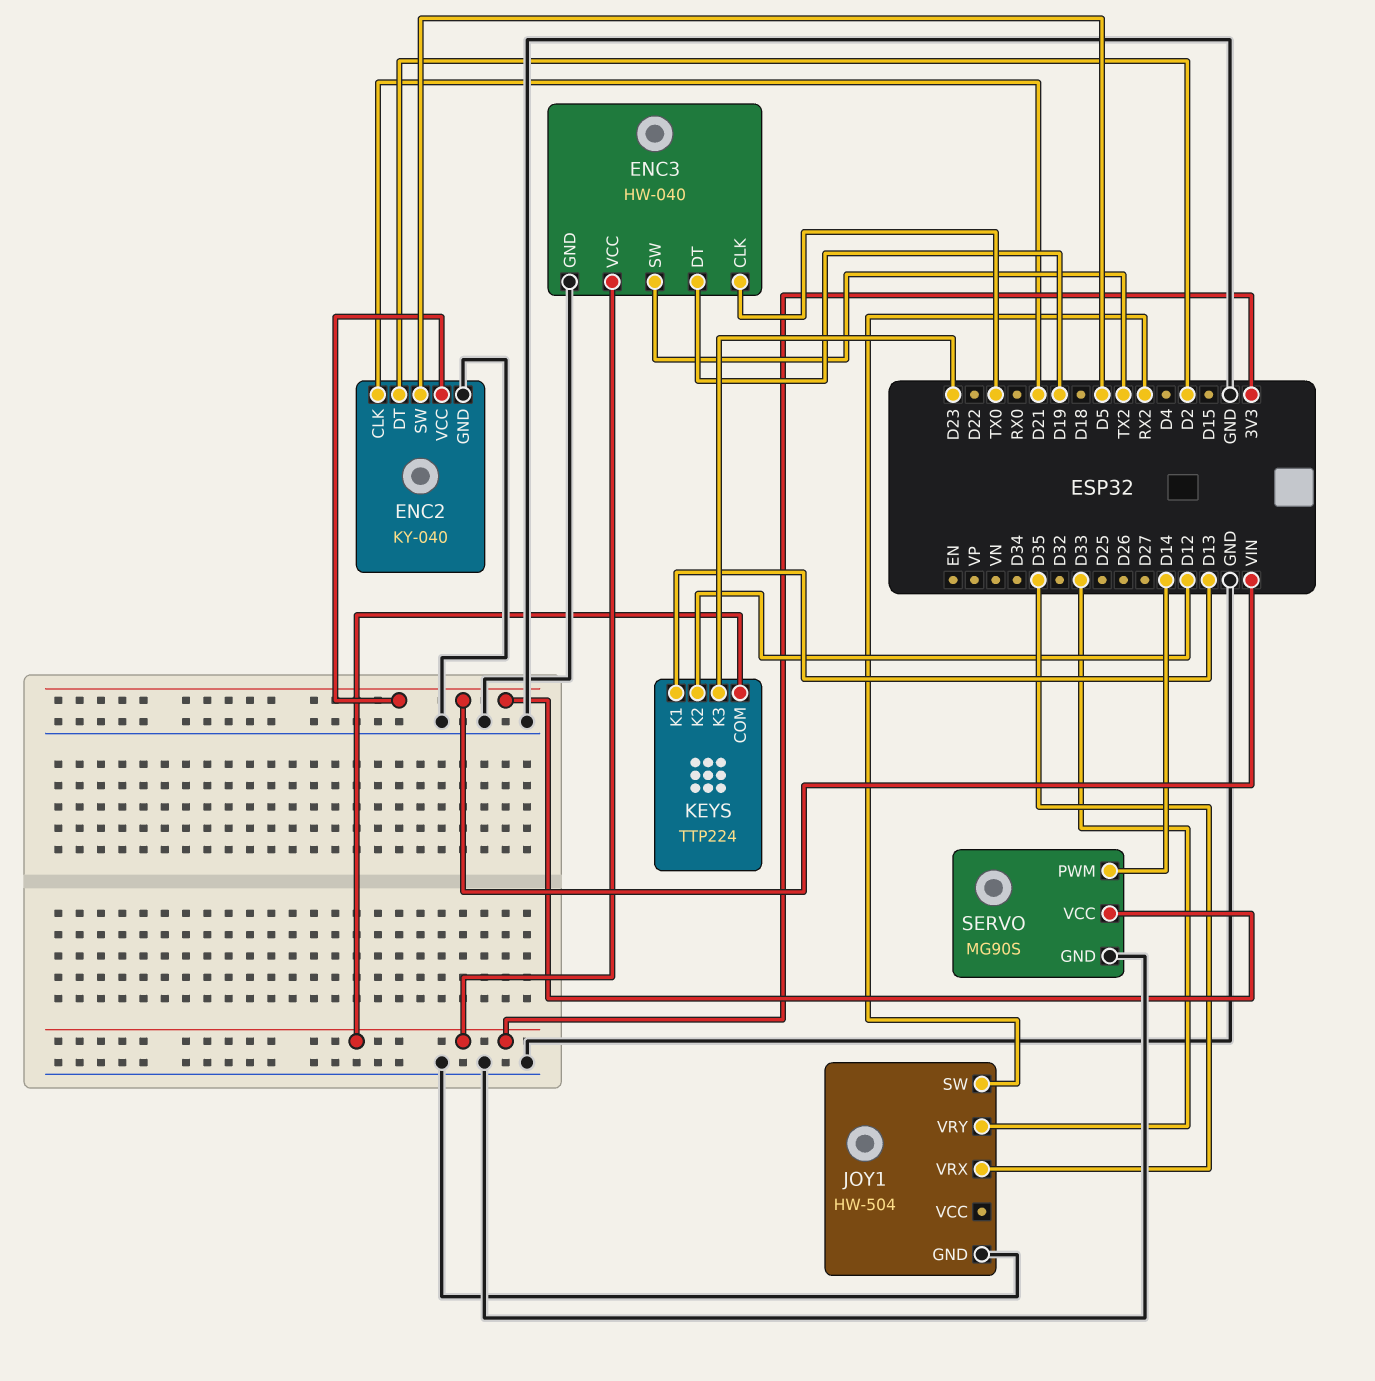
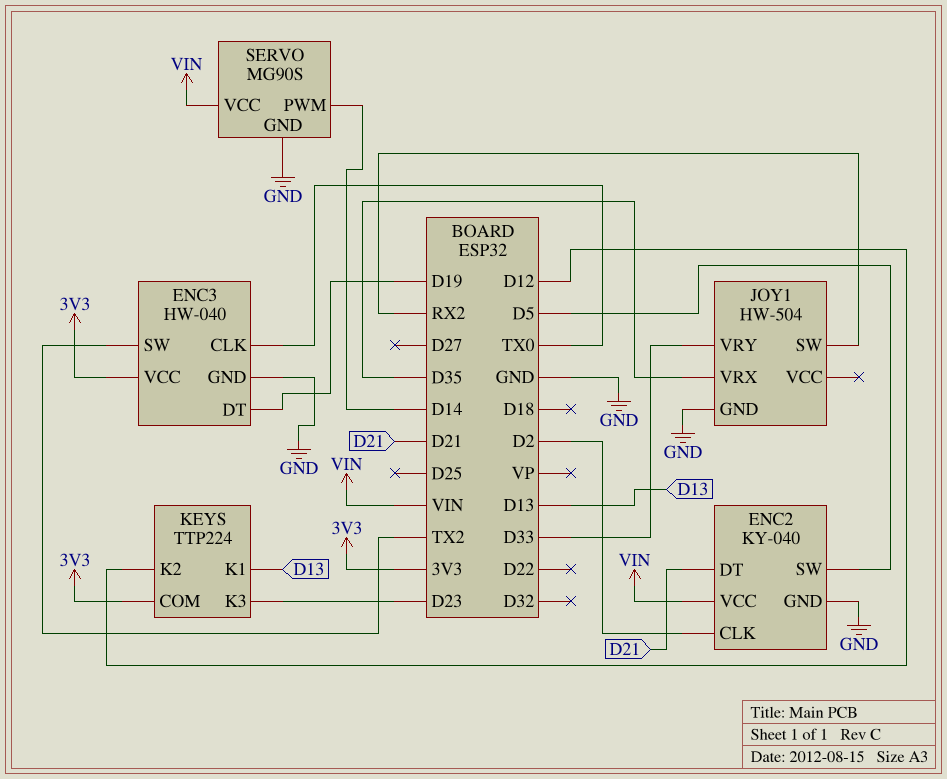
ENC2 pin CLK: D21 -> D2
ENC2 pin DT: D2 -> D21

